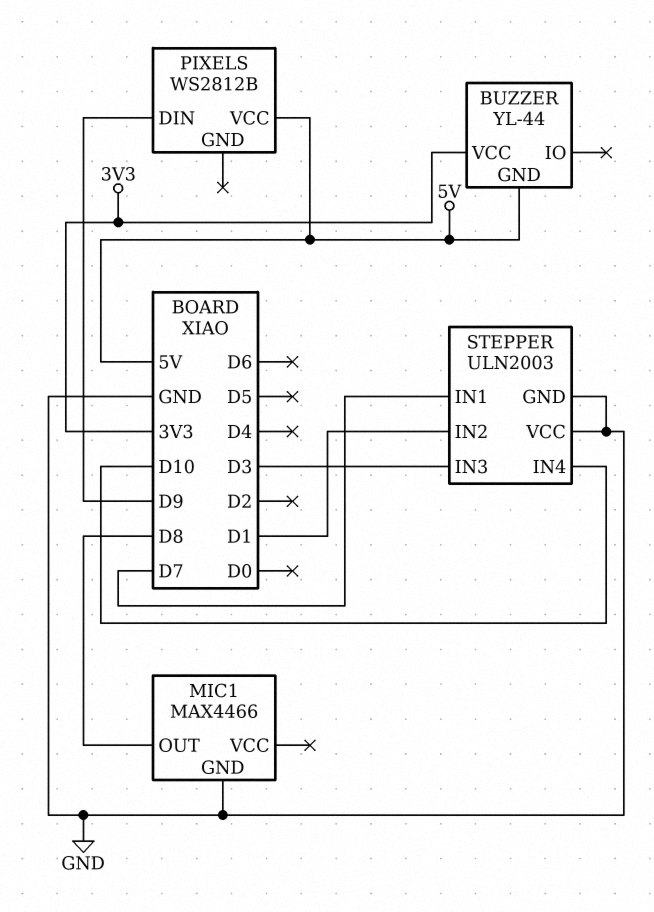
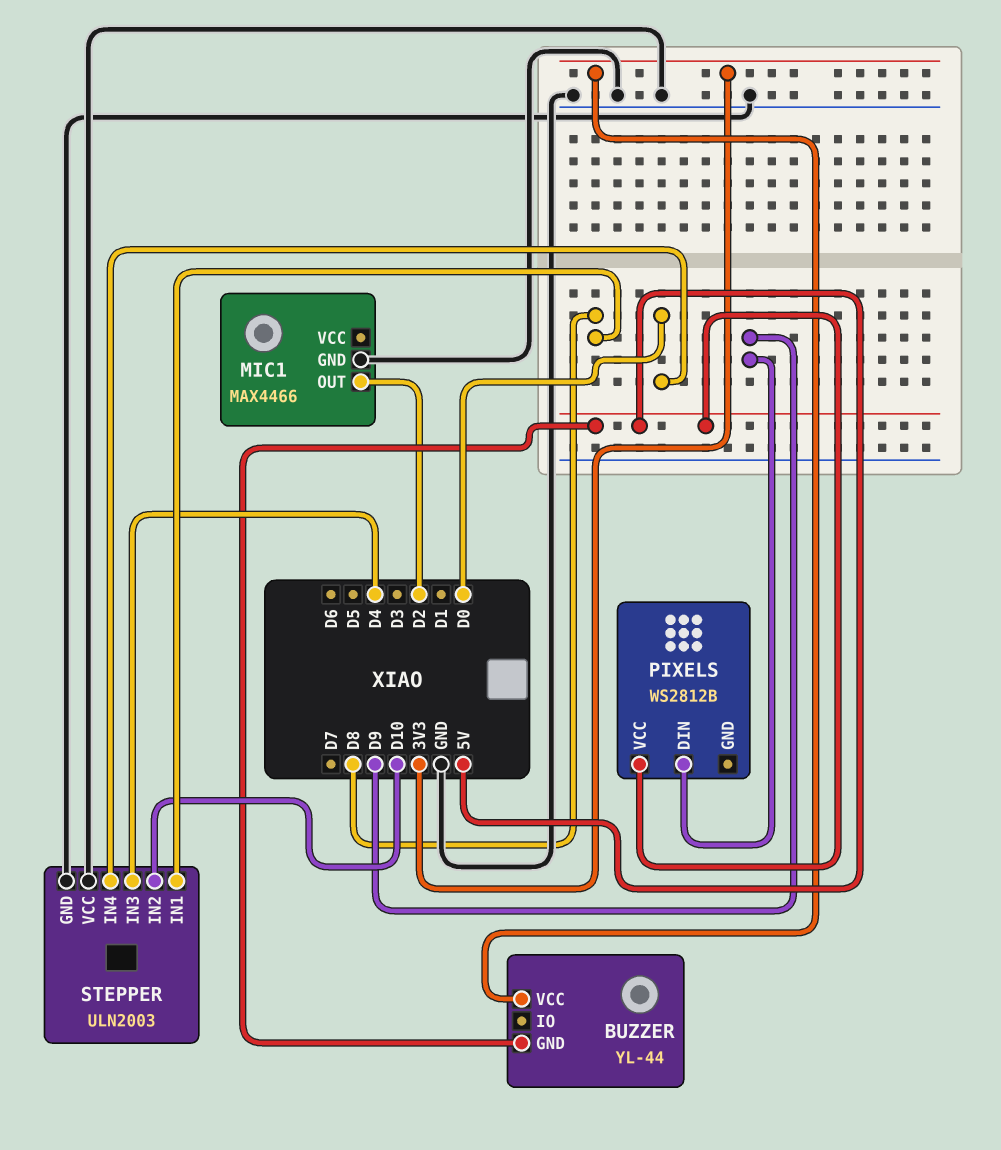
MIC1 pin OUT: D8 -> D2
STEPPER pin IN1: D7 -> D8
STEPPER pin IN2: D1 -> D10
STEPPER pin IN3: D3 -> D4
STEPPER pin IN4: D10 -> D0

